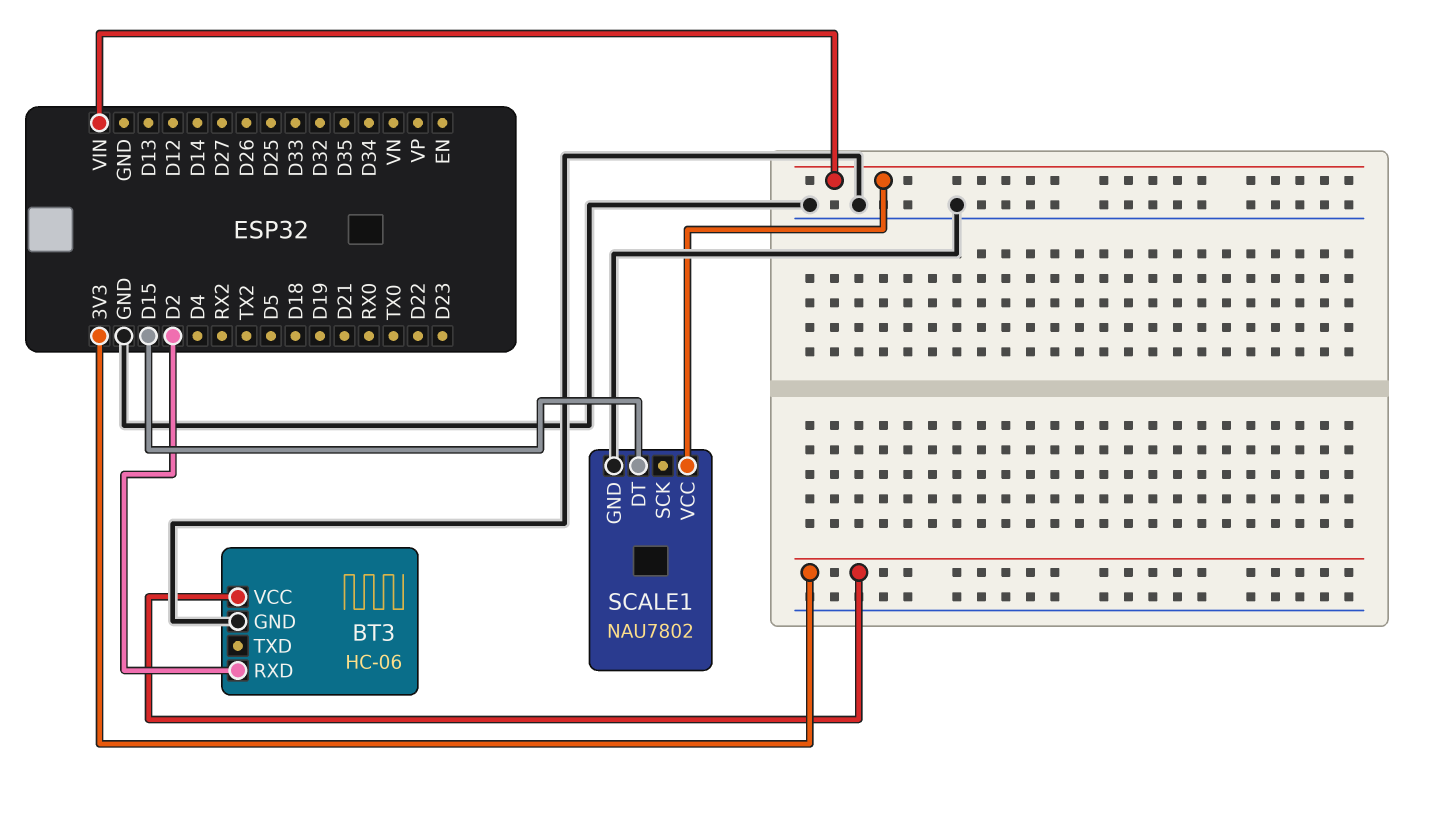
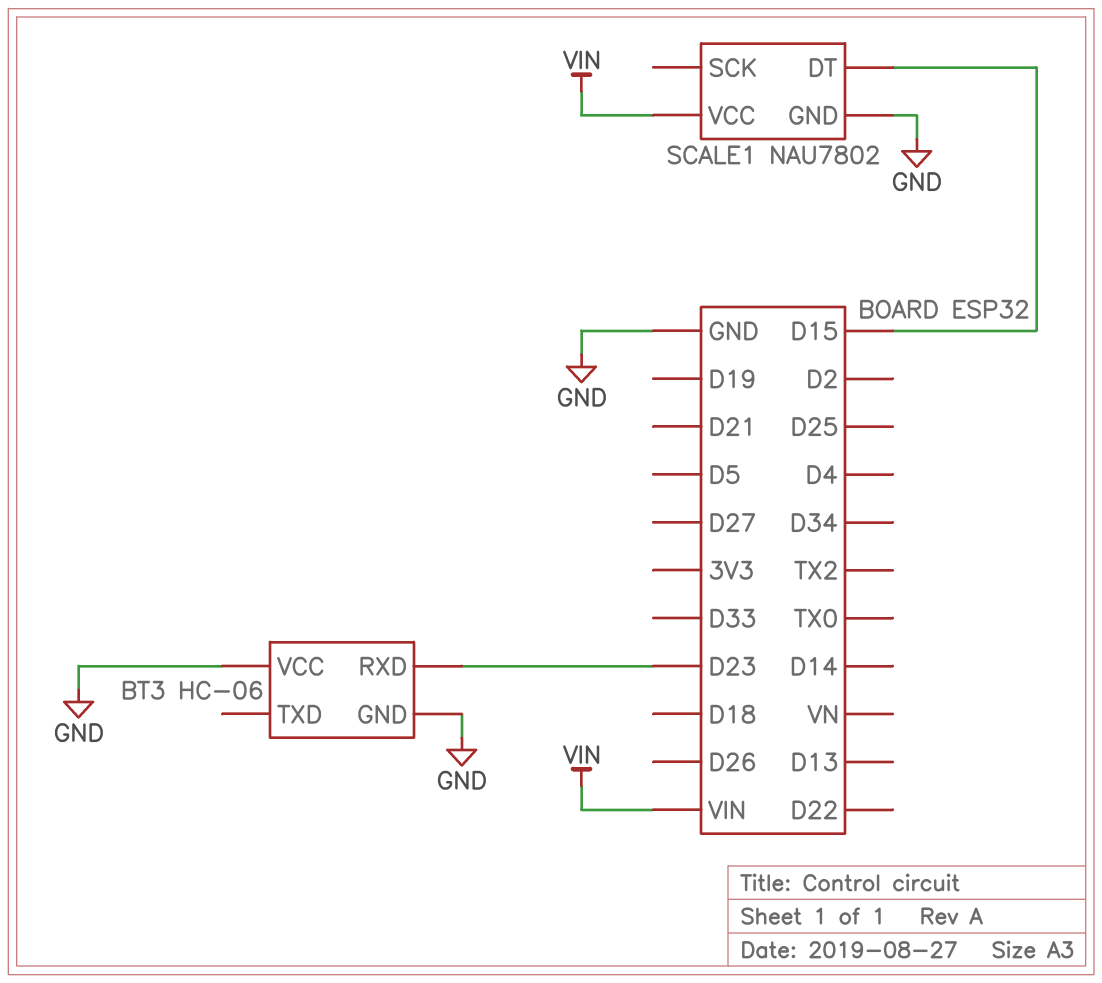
BT3 pin RXD: D2 -> D23
BT3 pin VCC: 3V3 -> GND

